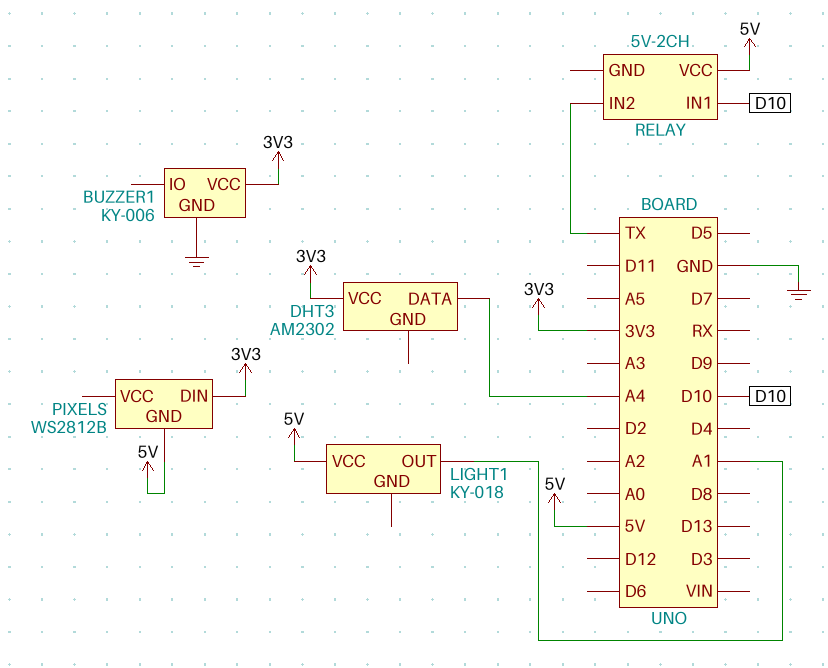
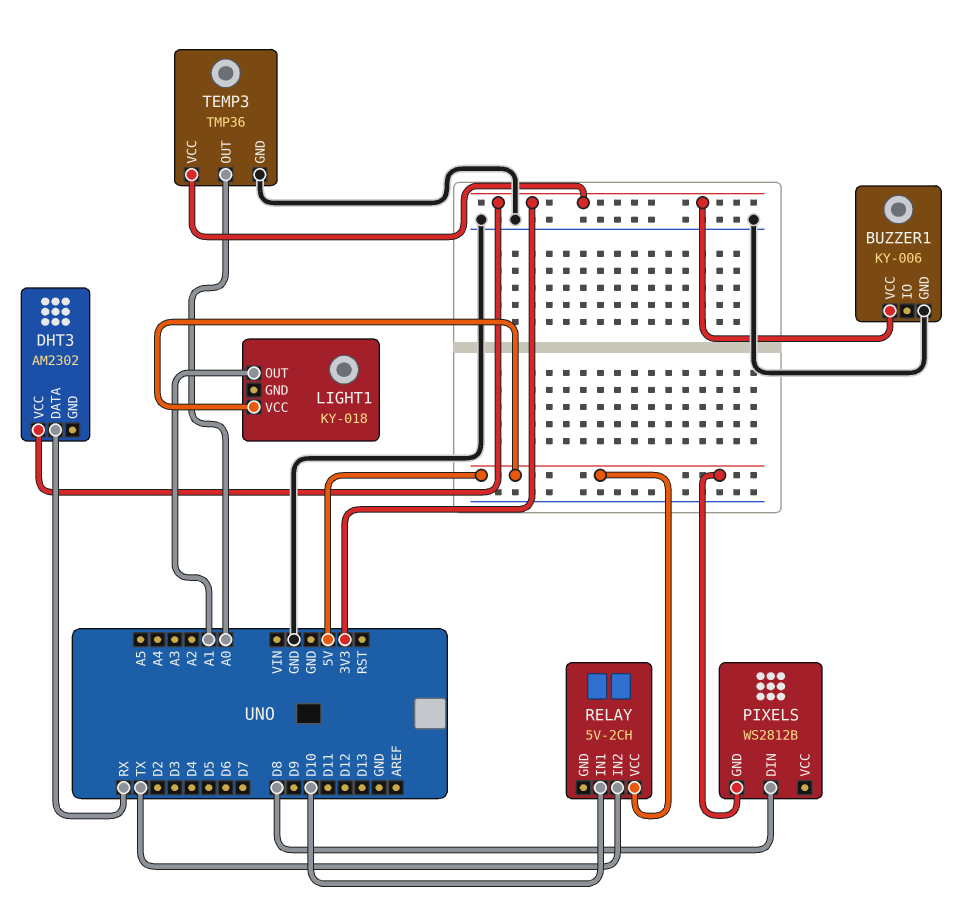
DHT3 pin DATA: A4 -> RX
PIXELS pin DIN: 3V3 -> D8
TEMP3: none -> TMP36
TEMP3 pin GND: none -> GND
TEMP3 pin OUT: none -> A0
TEMP3 pin VCC: none -> 3V3

